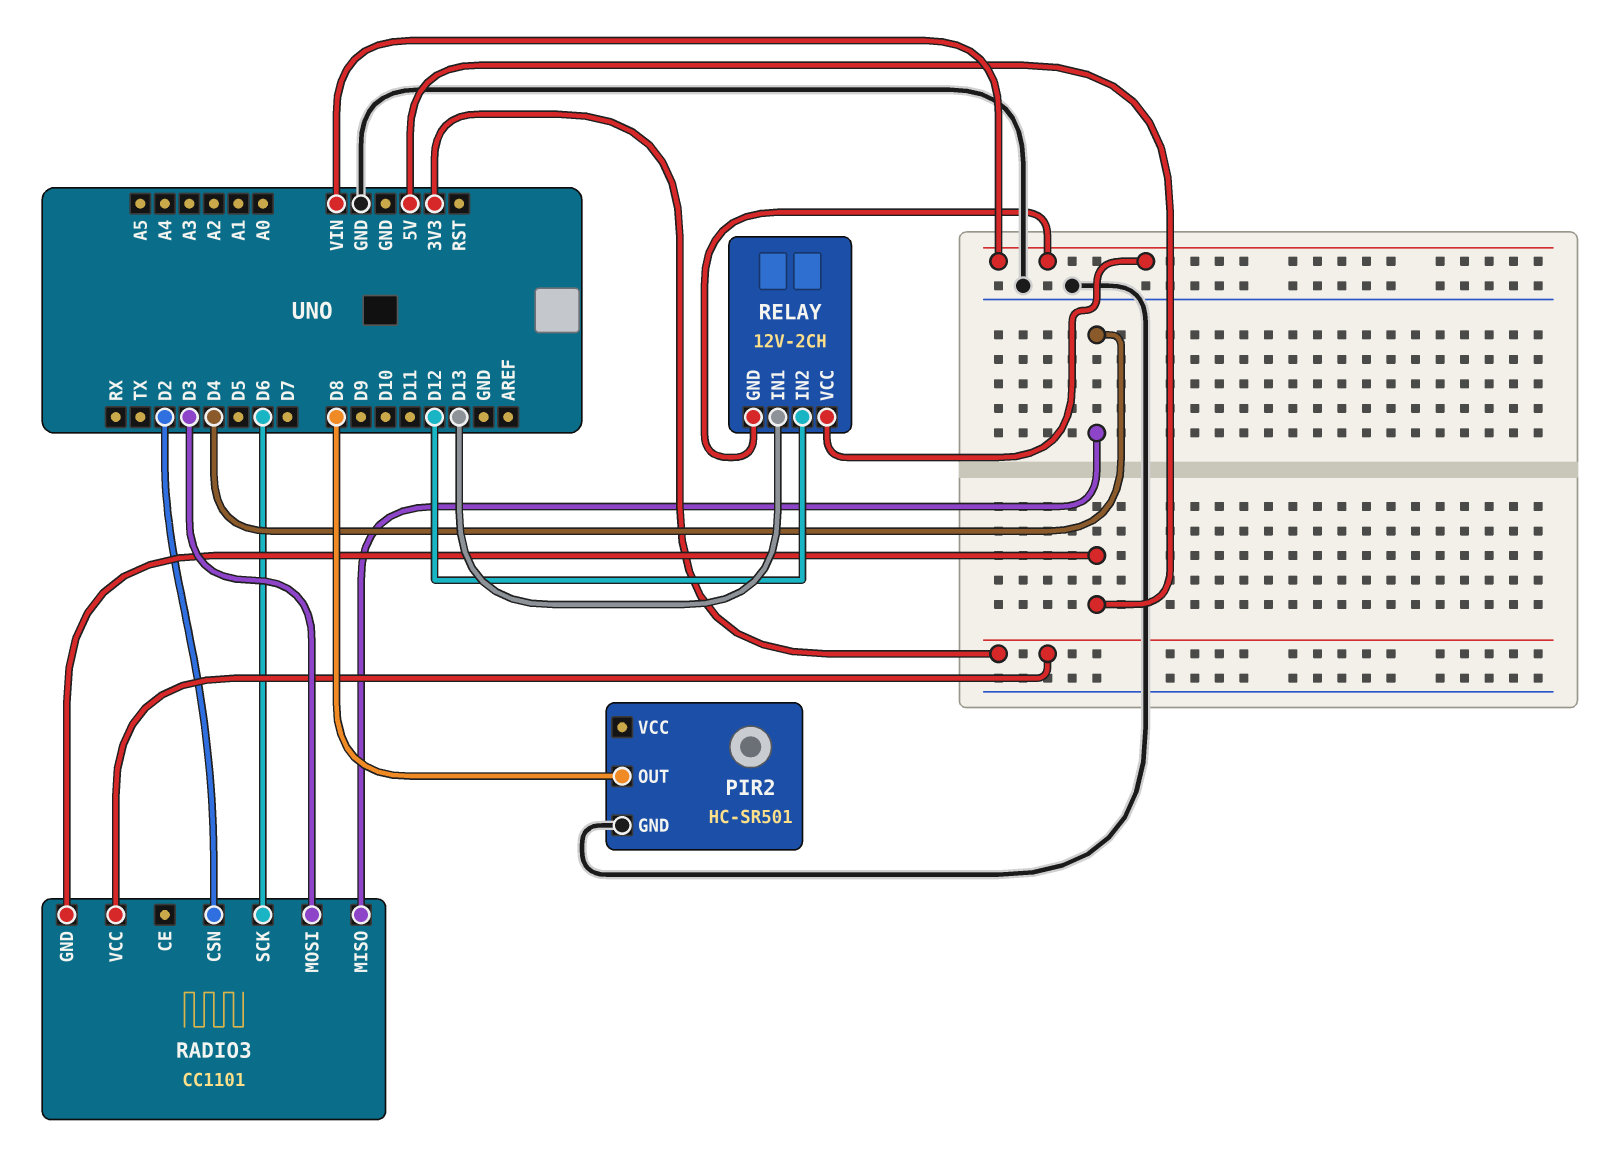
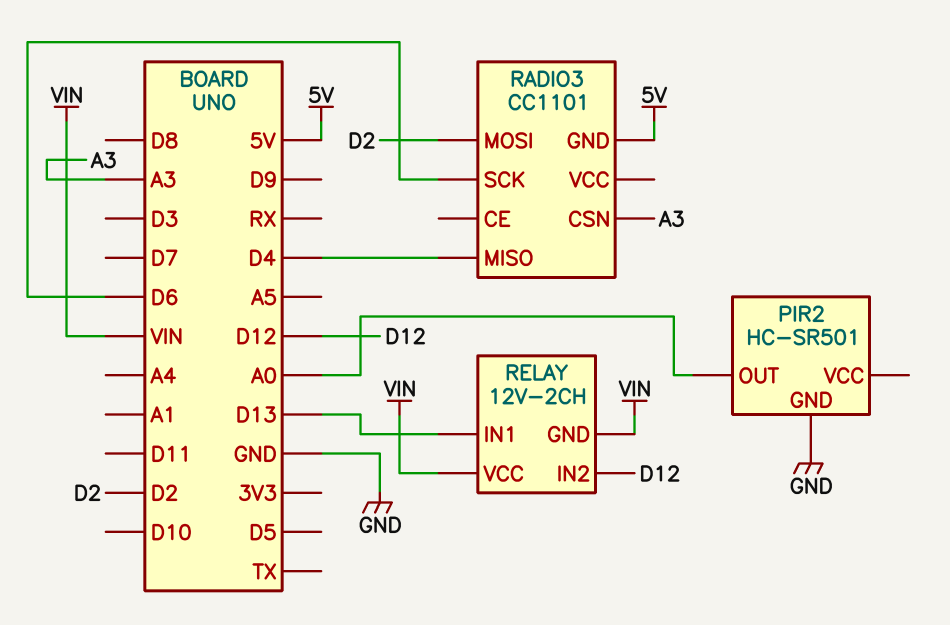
PIR2 pin OUT: D8 -> A0
RADIO3 pin CSN: D2 -> A3
RADIO3 pin MOSI: D3 -> D2
RADIO3 pin VCC: 3V3 -> none

